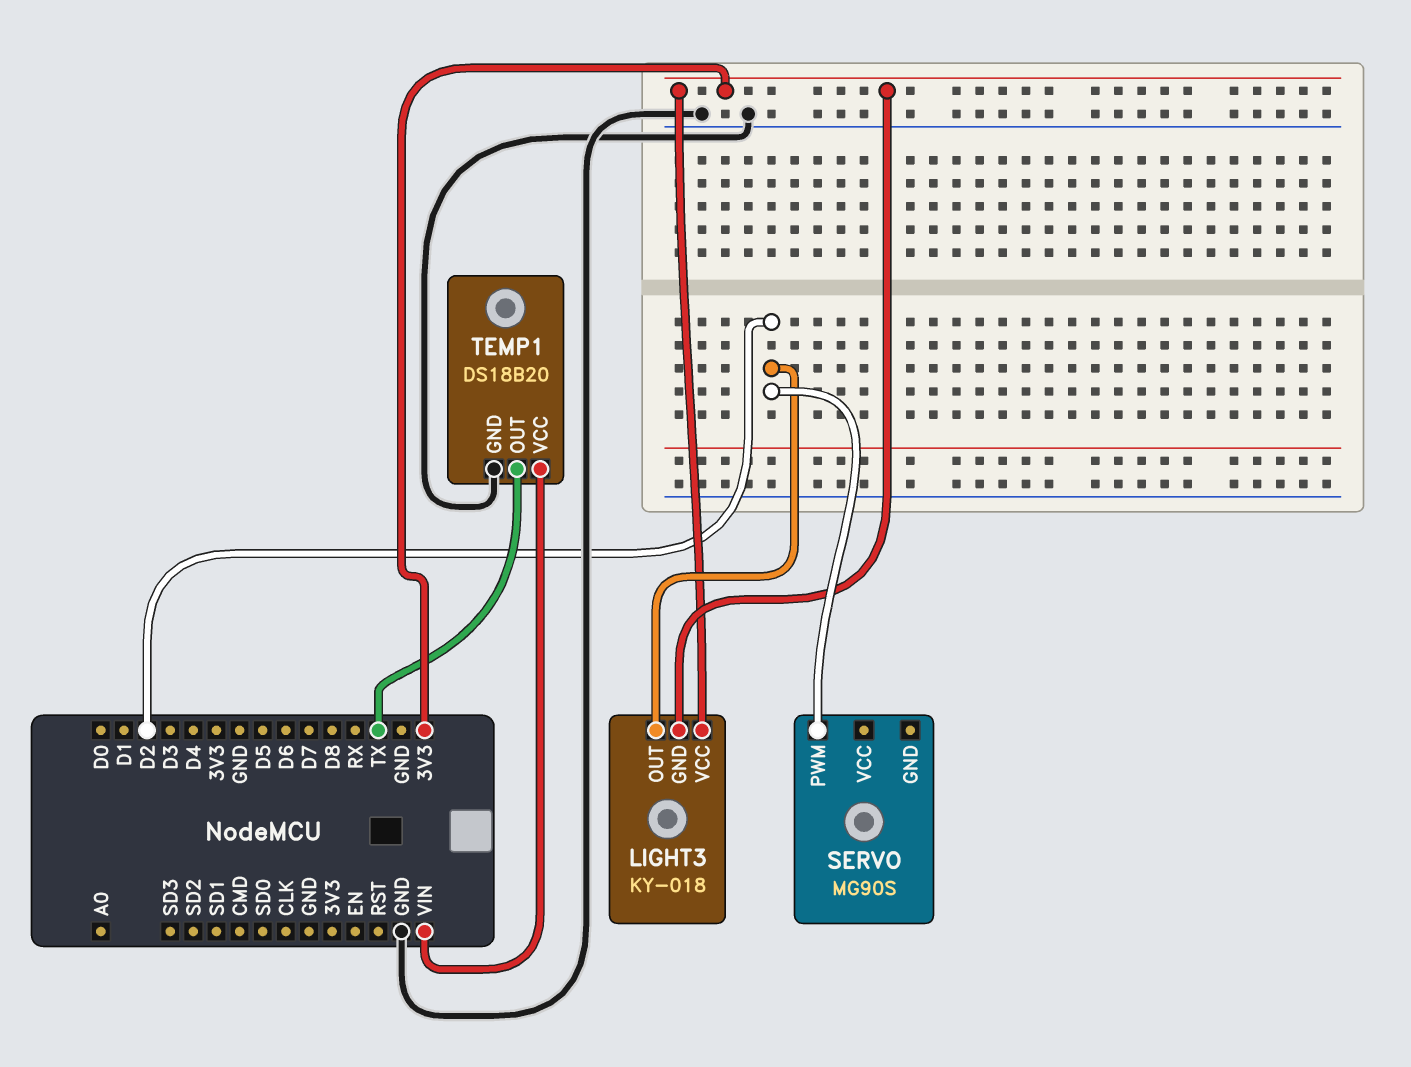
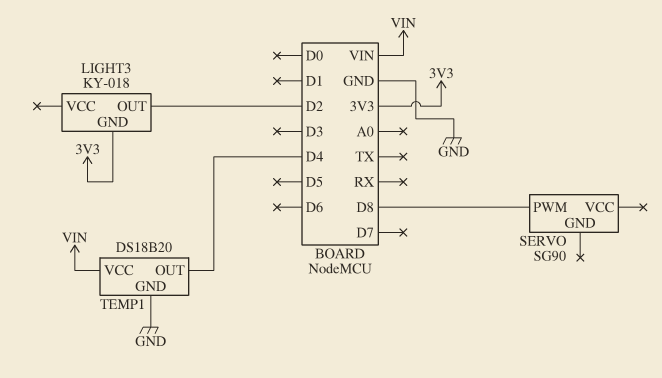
LIGHT3 pin VCC: 3V3 -> none
SERVO: MG90S -> SG90
SERVO pin PWM: D2 -> D8
TEMP1 pin OUT: TX -> D4

